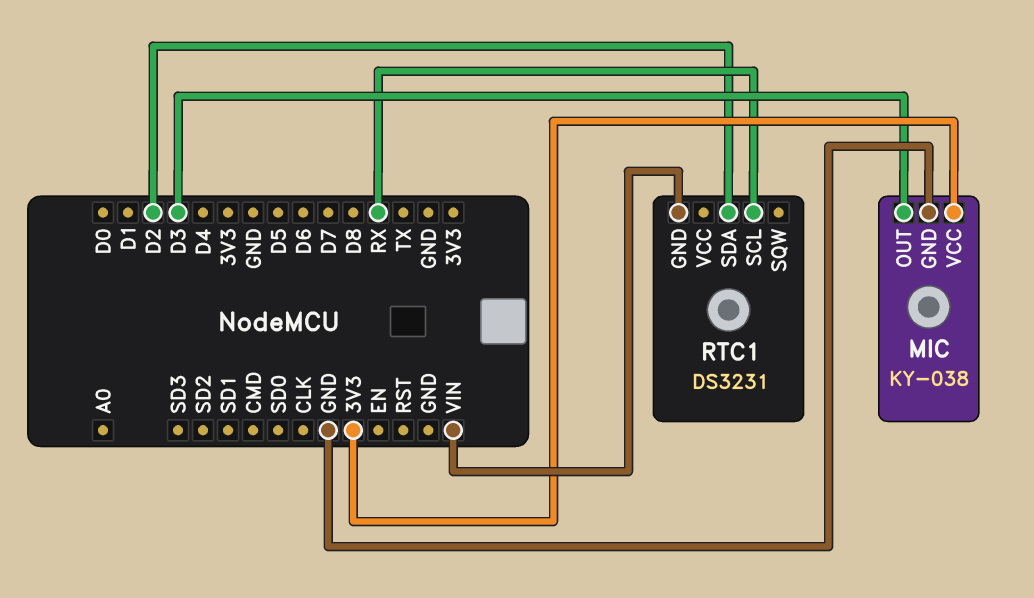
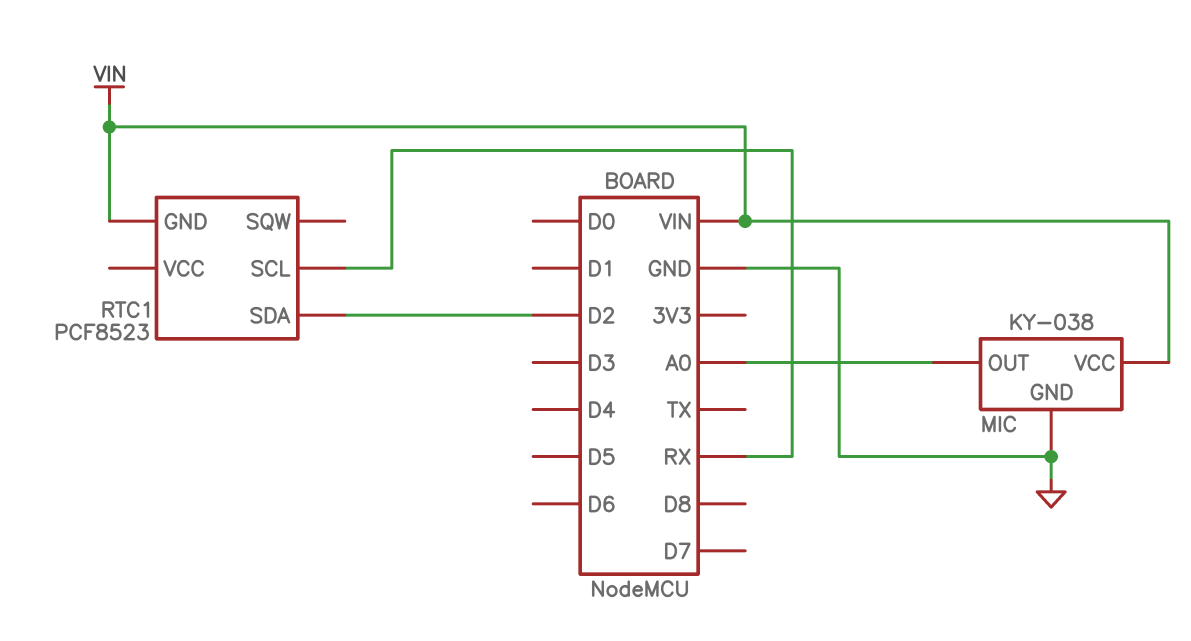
MIC pin OUT: D3 -> A0
MIC pin VCC: 3V3 -> VIN
RTC1: DS3231 -> PCF8523

